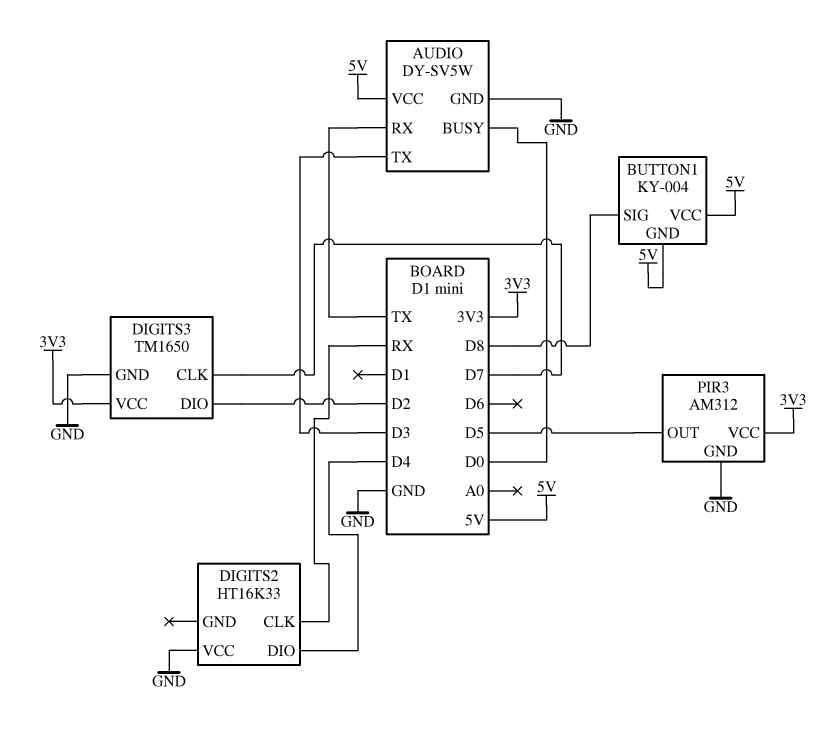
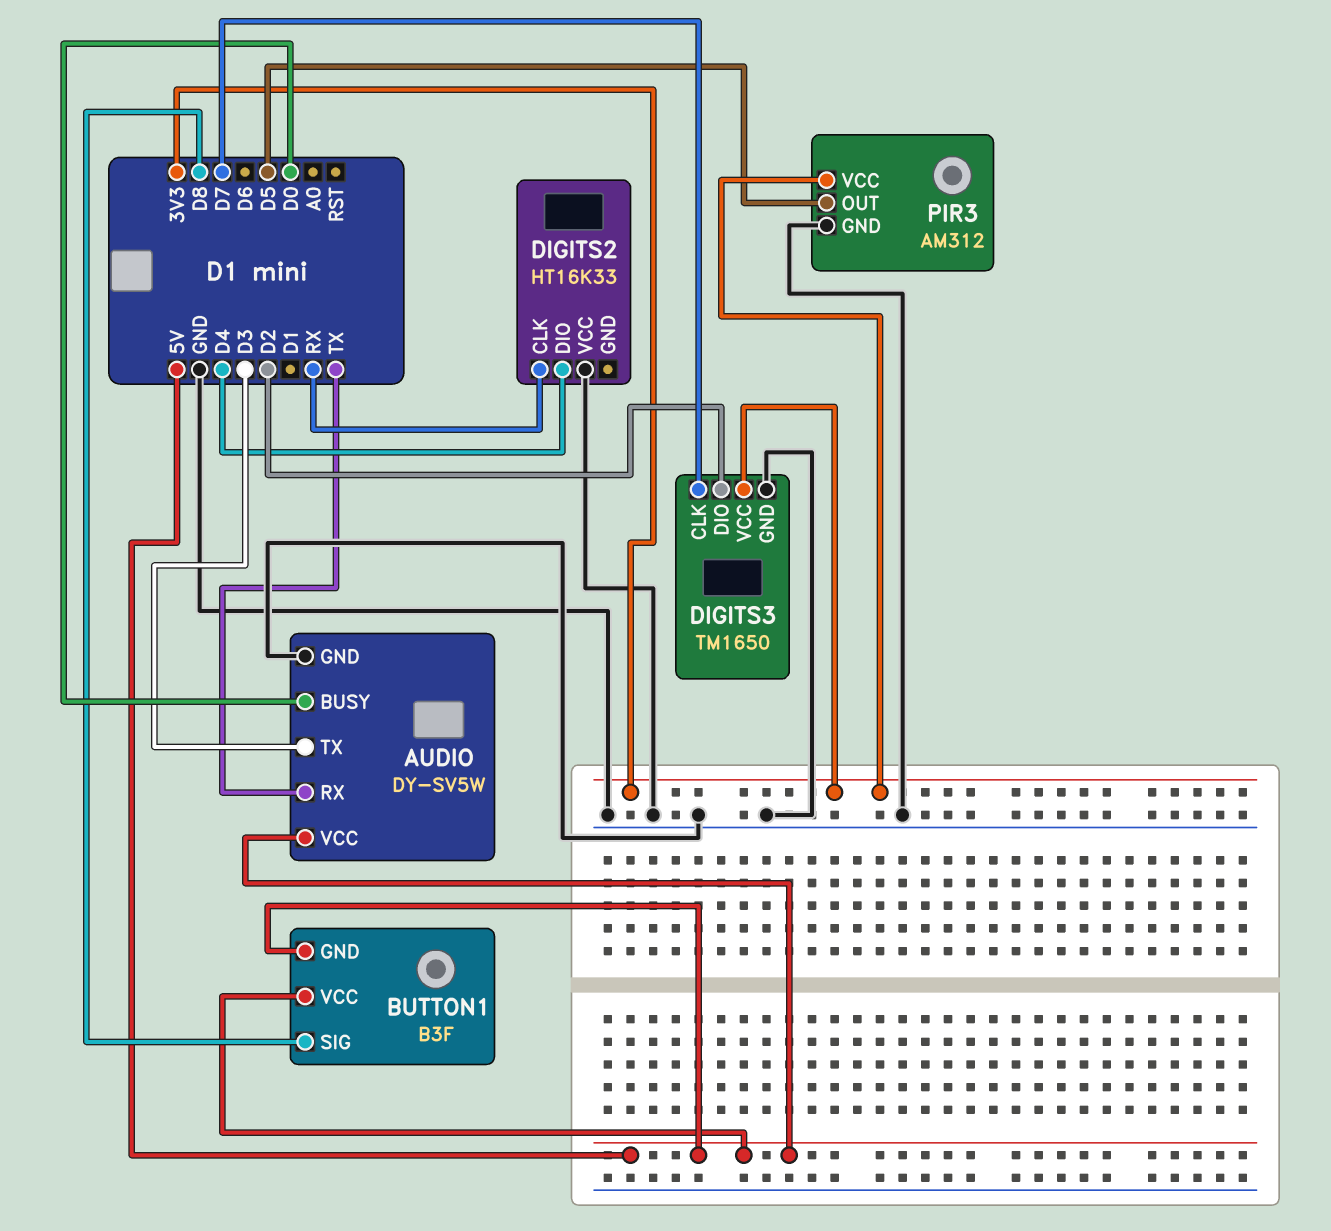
BUTTON1: KY-004 -> B3F

